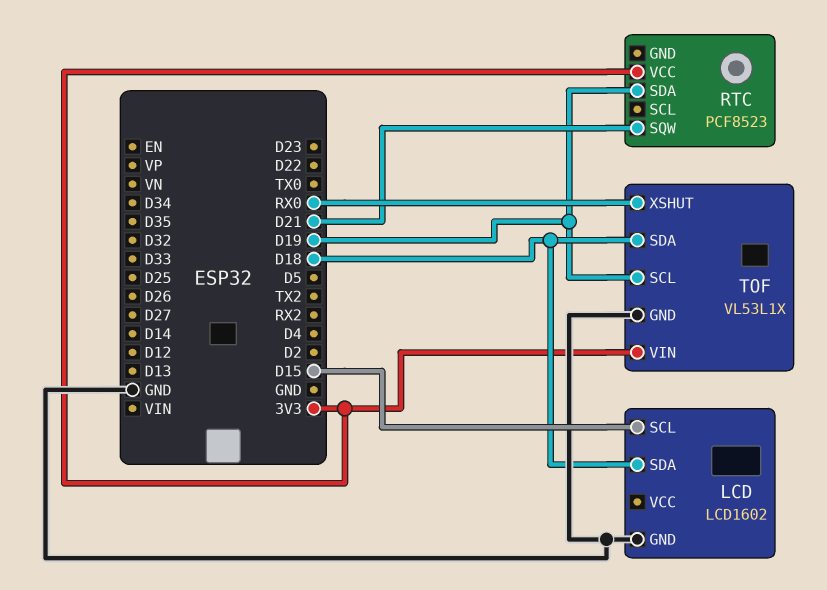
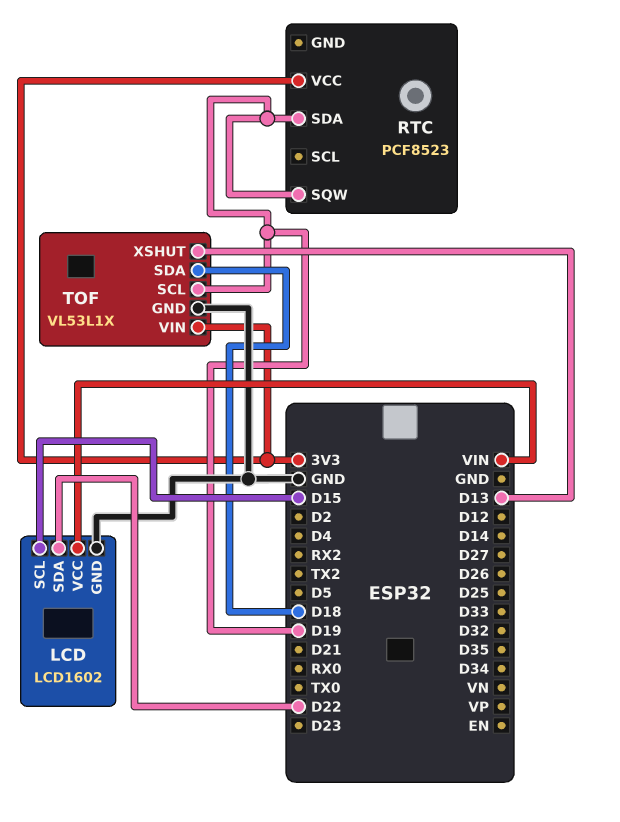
LCD pin SDA: D18 -> D22
LCD pin VCC: none -> VIN
RTC pin SQW: D21 -> D19
TOF pin XSHUT: RX0 -> D13

